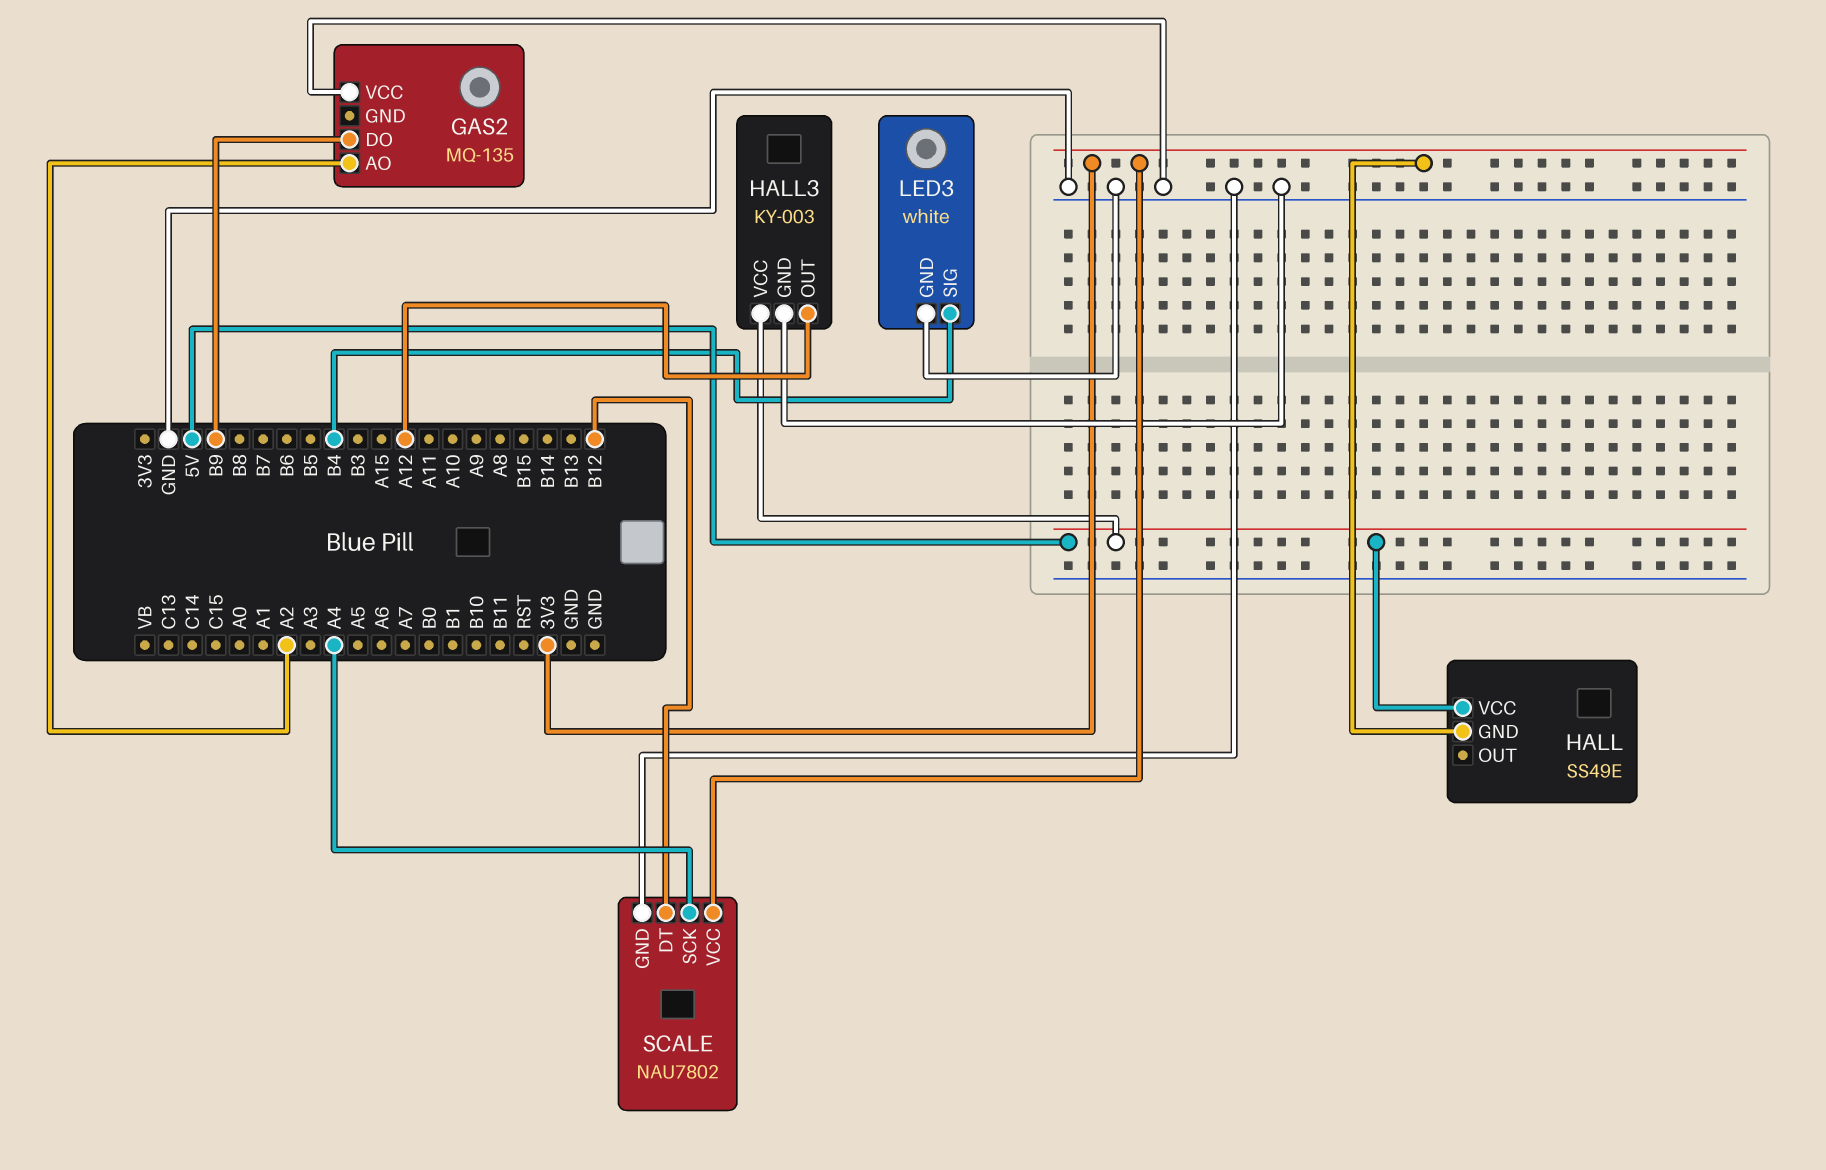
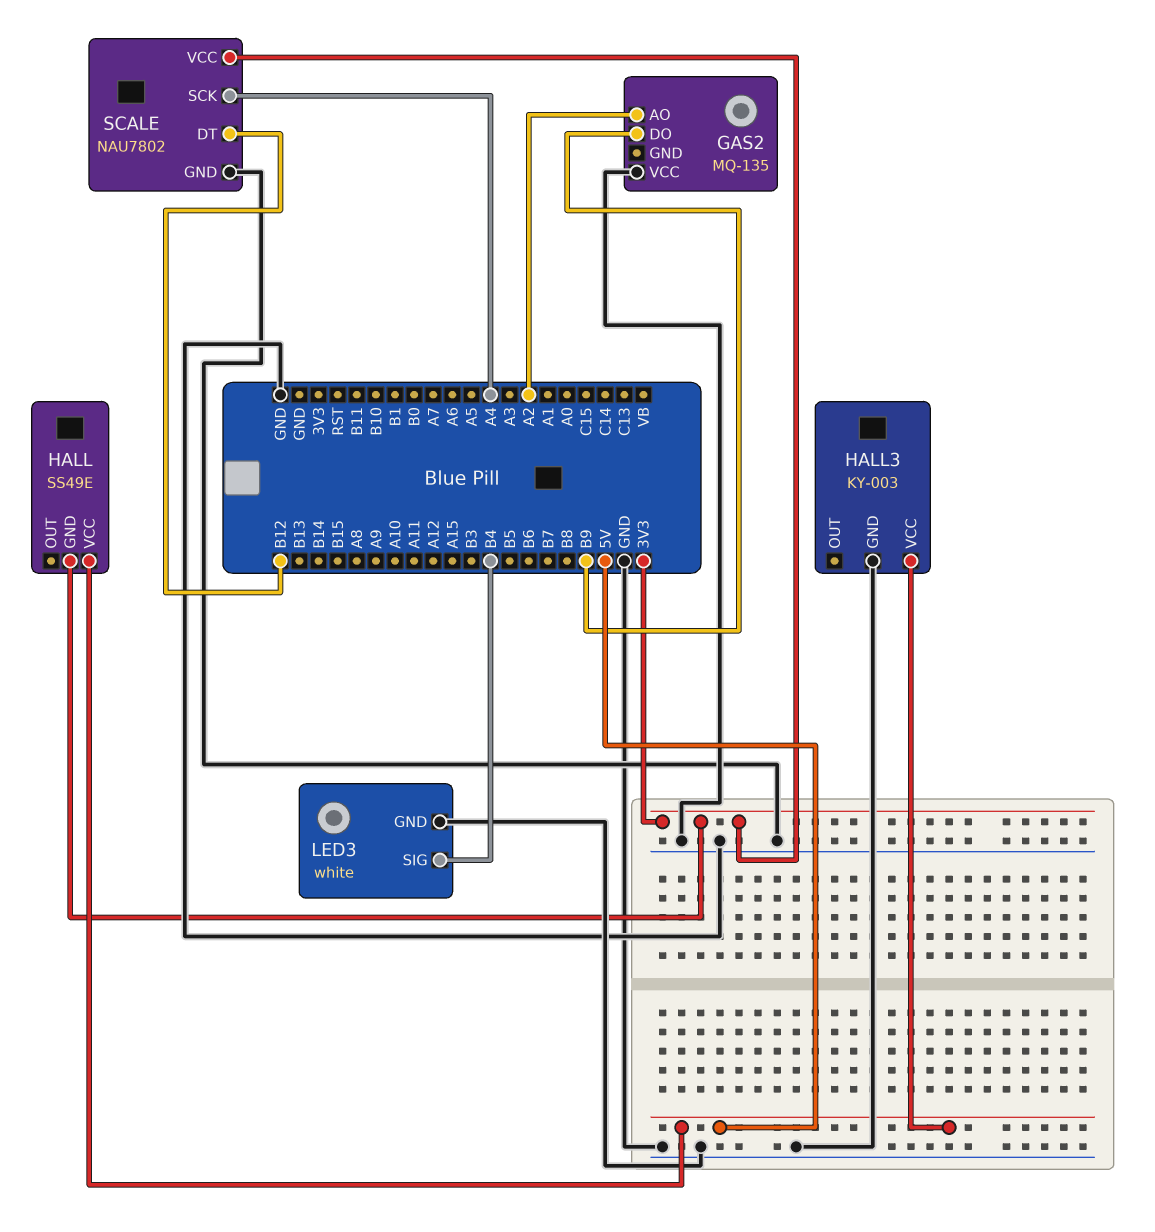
HALL3 pin OUT: A12 -> none

